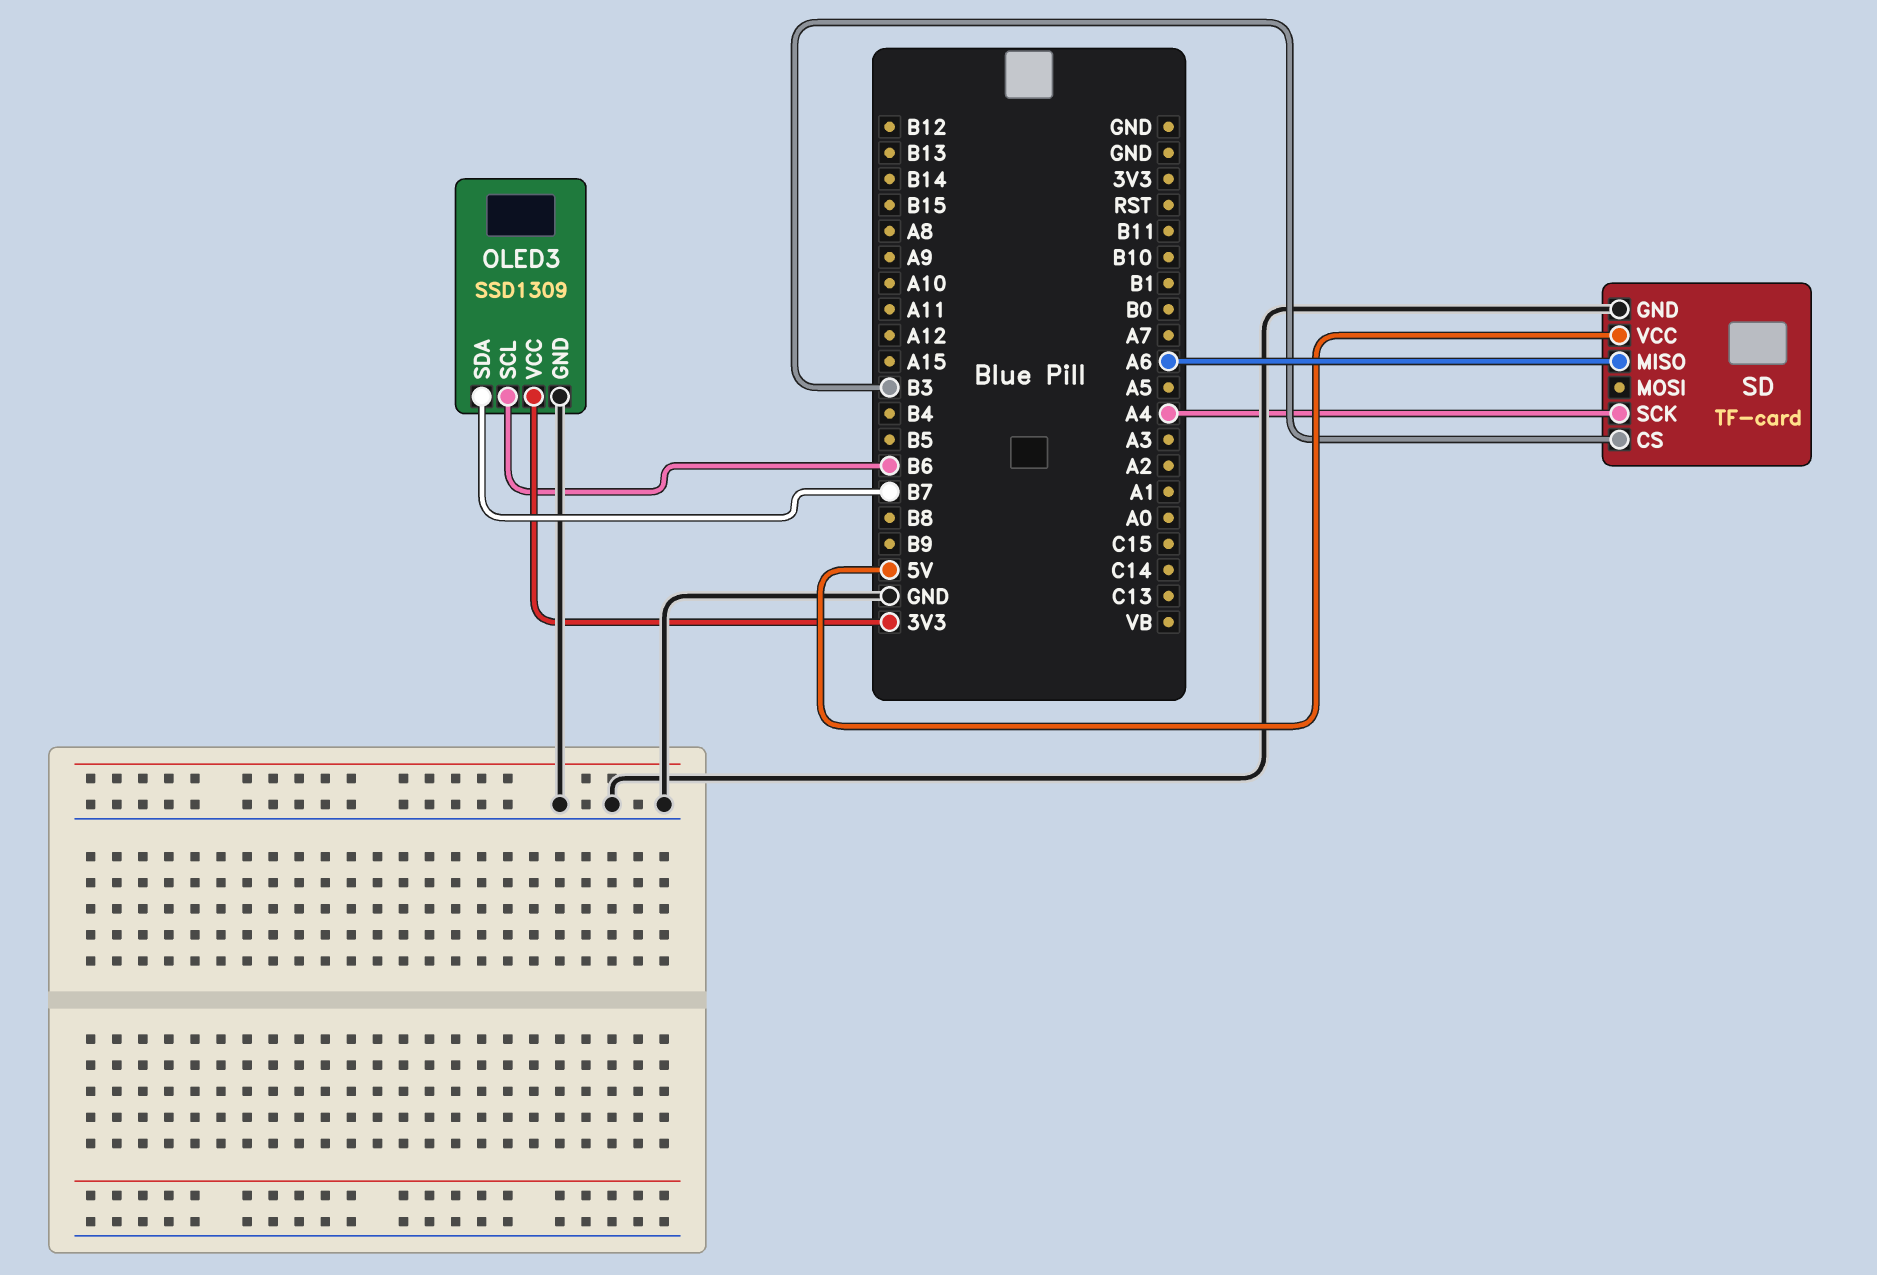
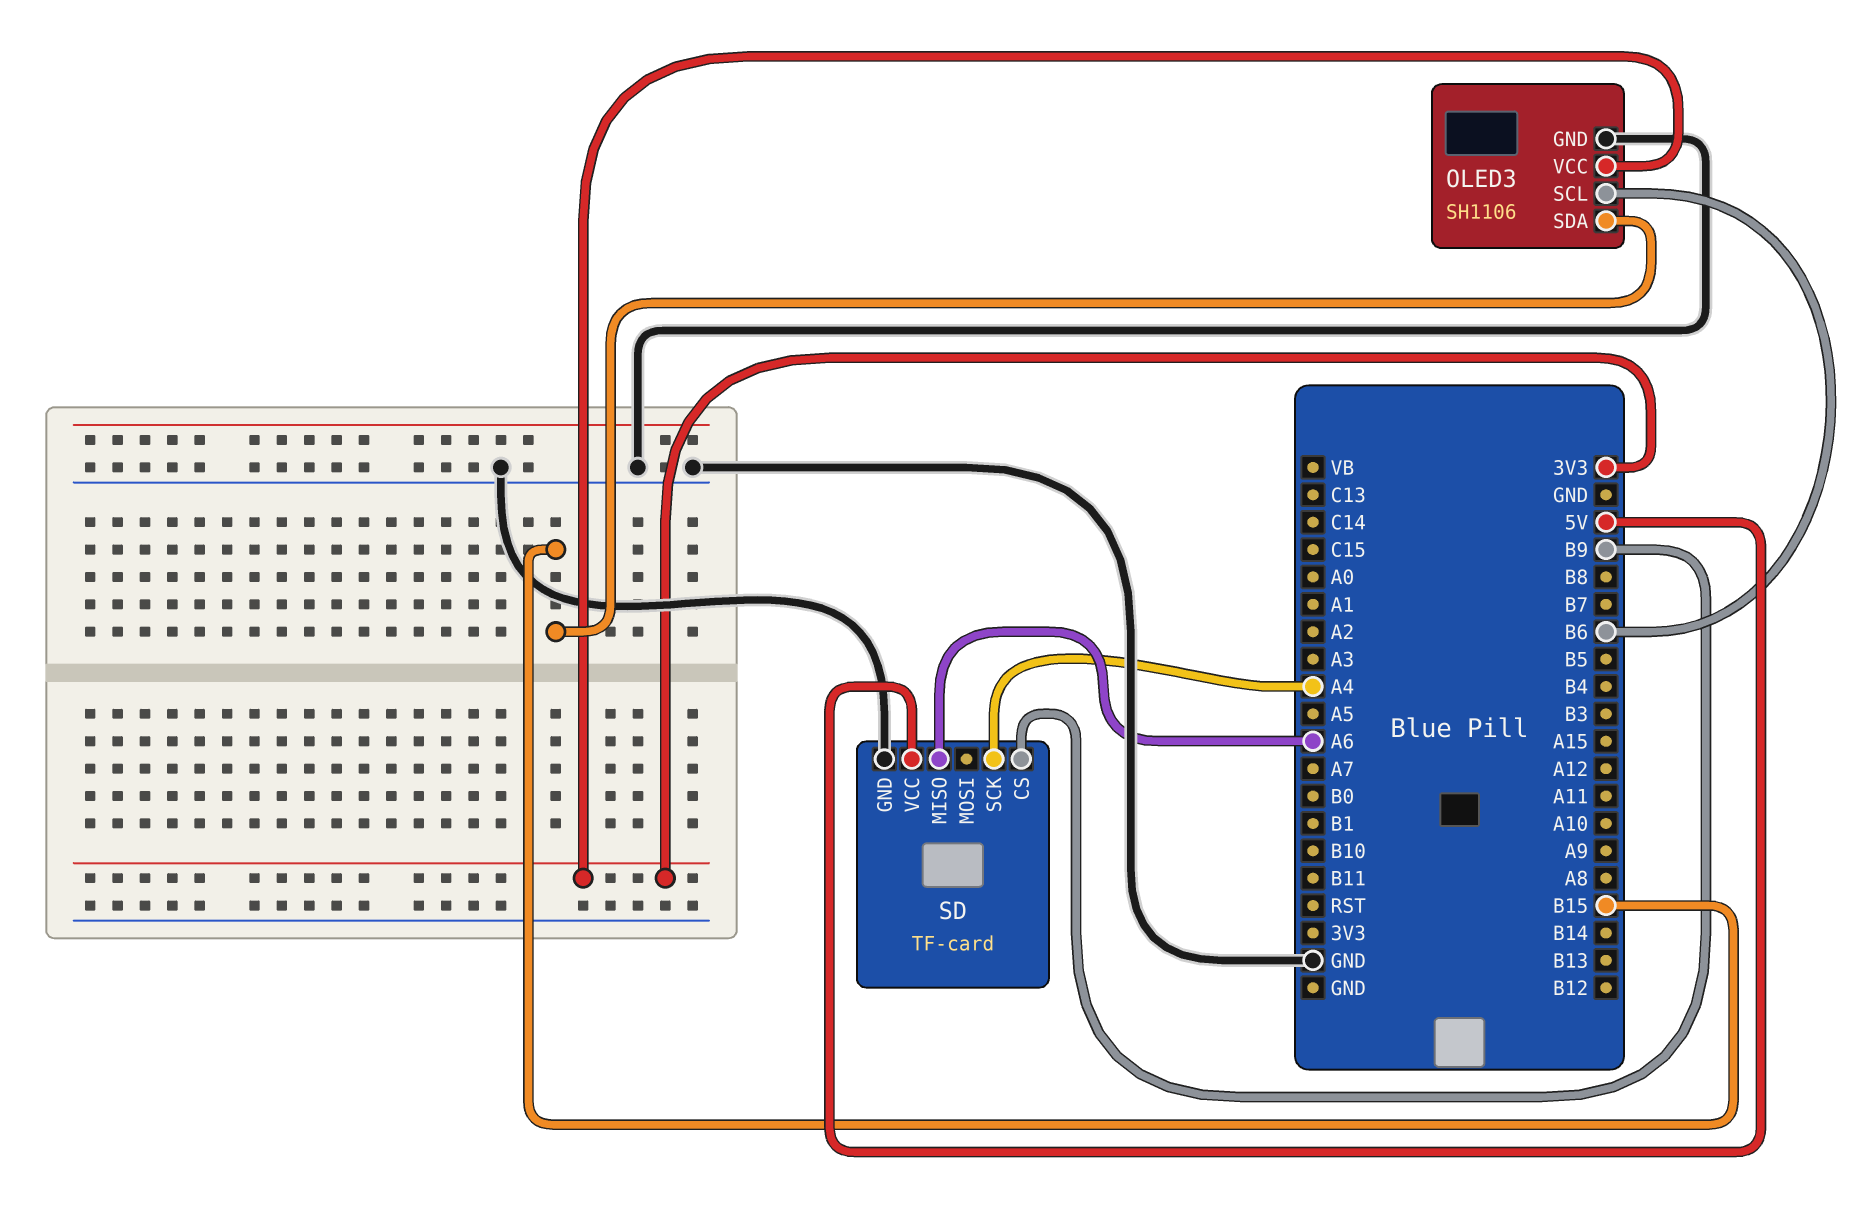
OLED3: SSD1309 -> SH1106
OLED3 pin SDA: B7 -> B15
SD pin CS: B3 -> B9

